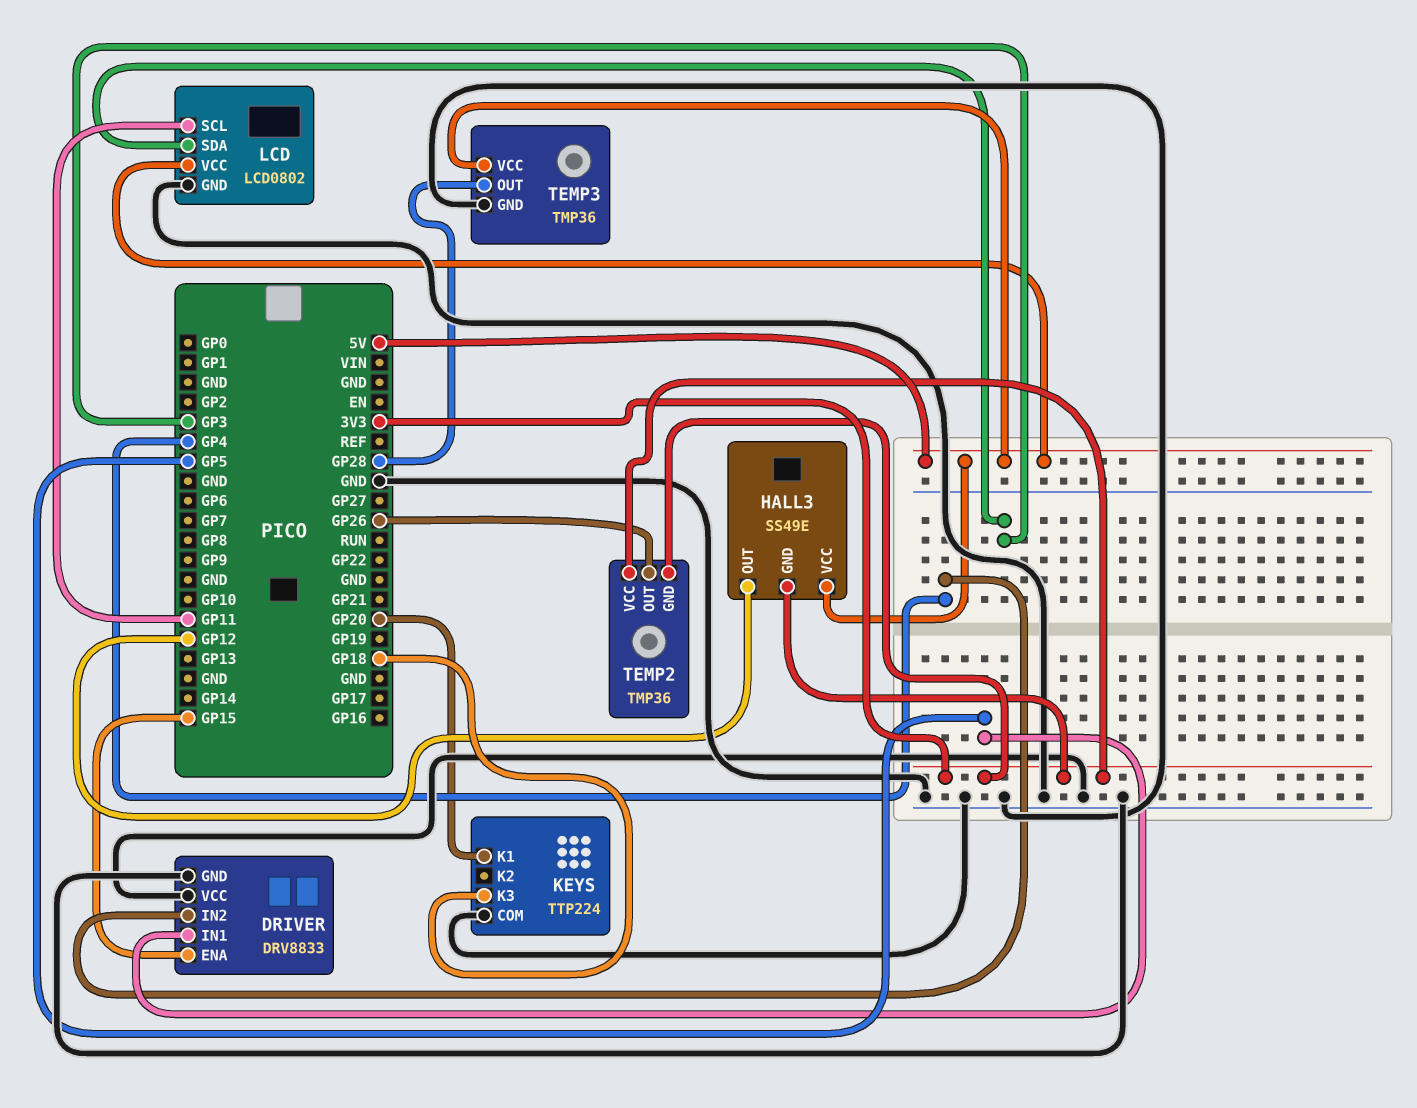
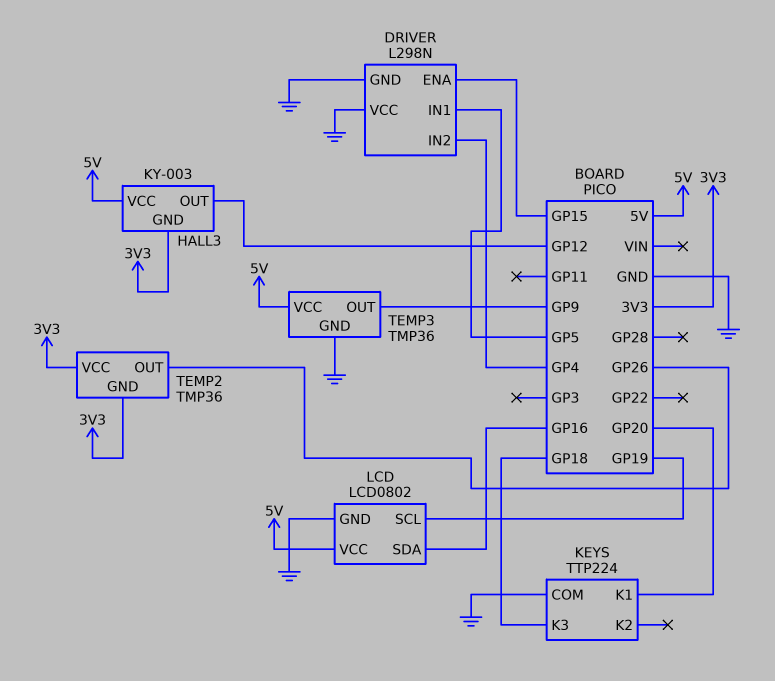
DRIVER: DRV8833 -> L298N
HALL3: SS49E -> KY-003
LCD pin SCL: GP11 -> GP19
LCD pin SDA: GP3 -> GP16
TEMP3 pin OUT: GP28 -> GP9

